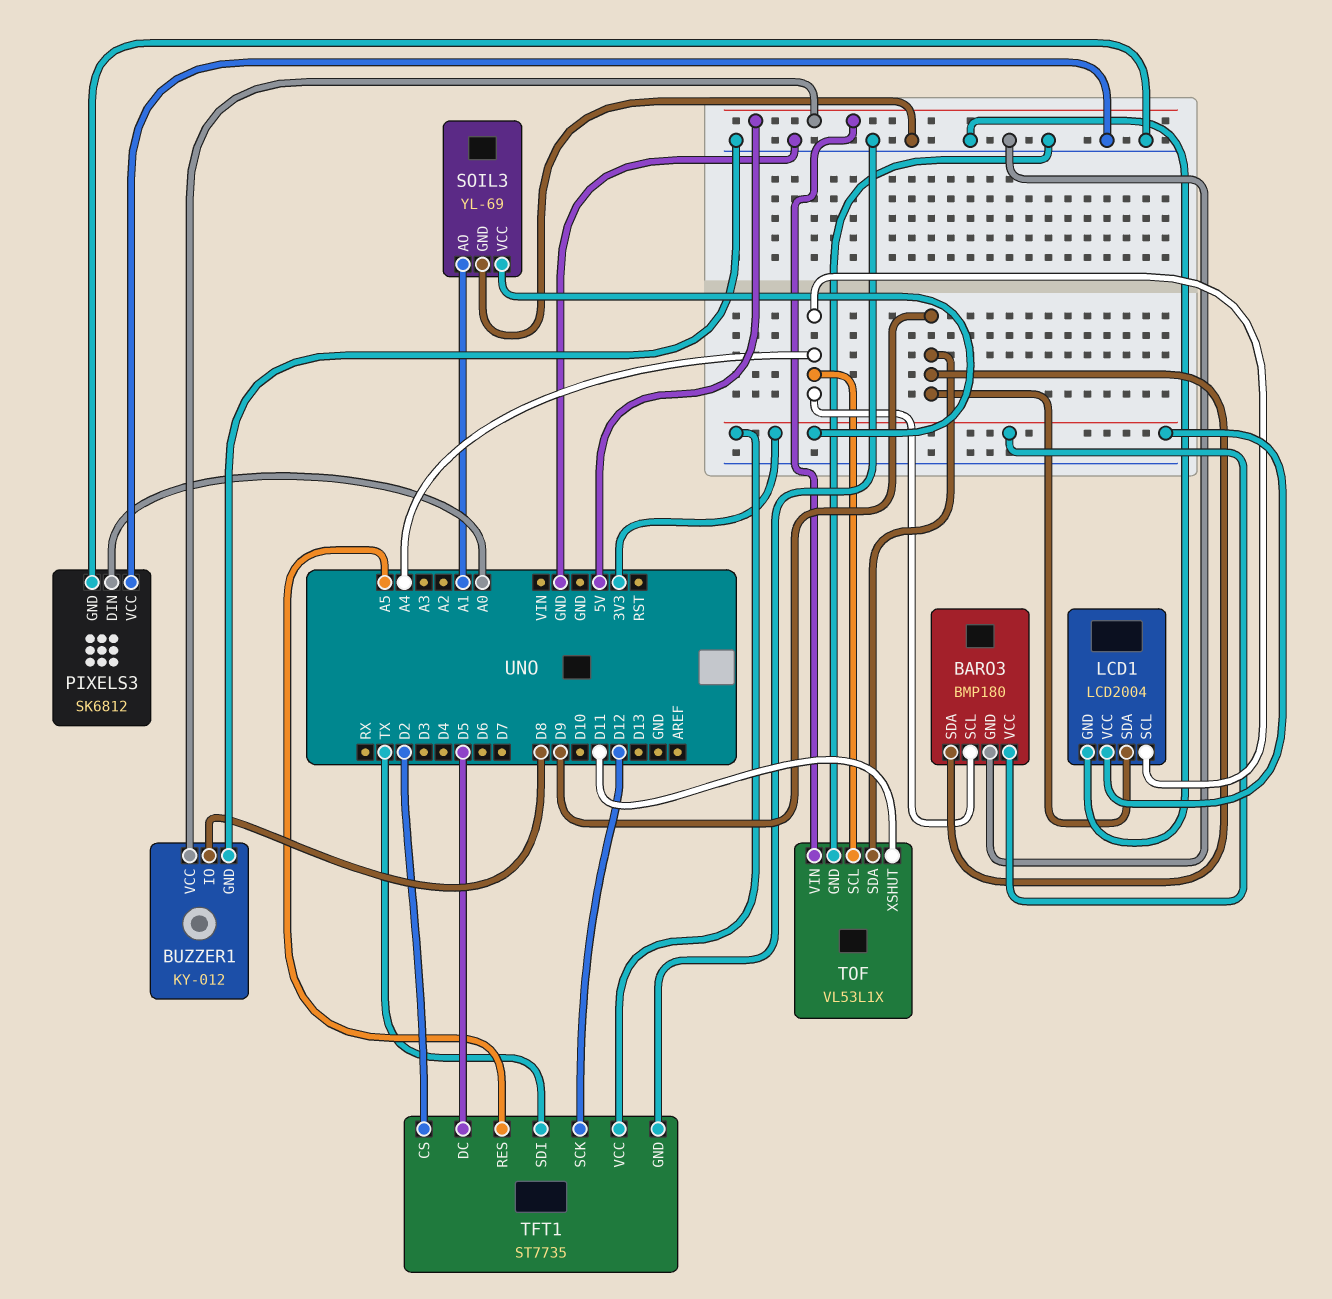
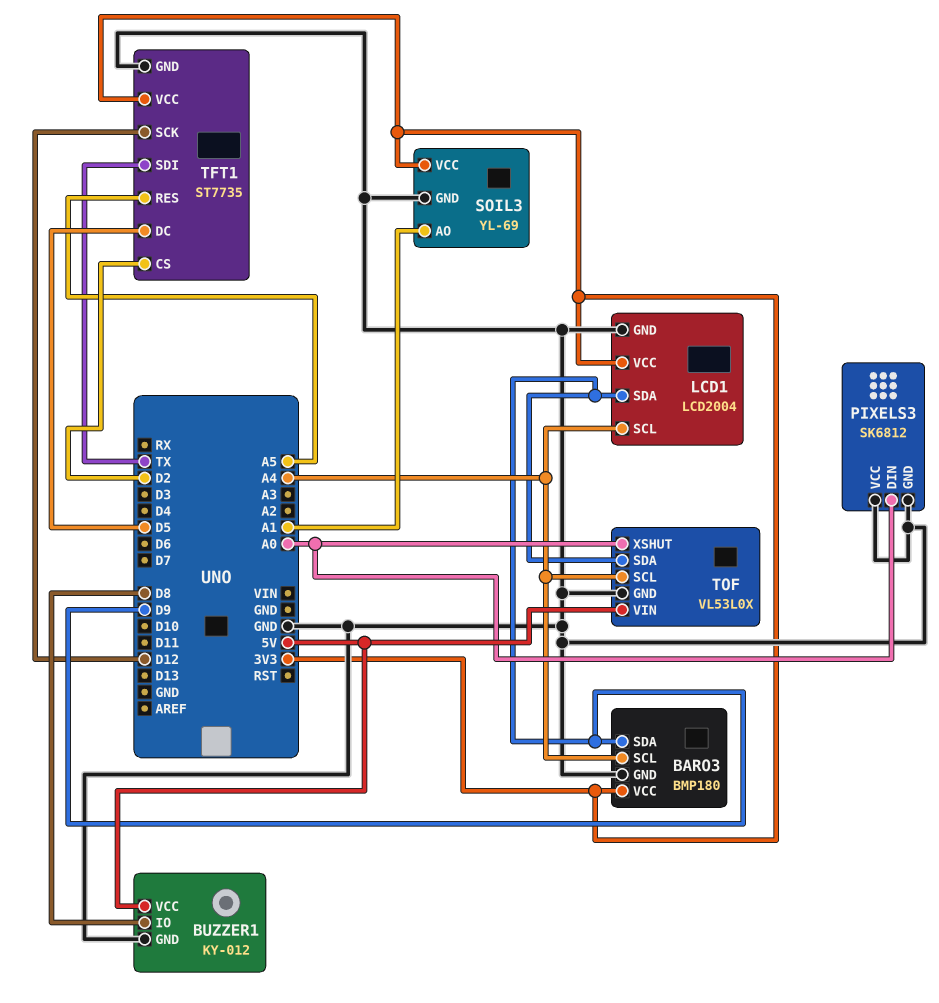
TOF: VL53L1X -> VL53L0X
TOF pin XSHUT: D11 -> A0

